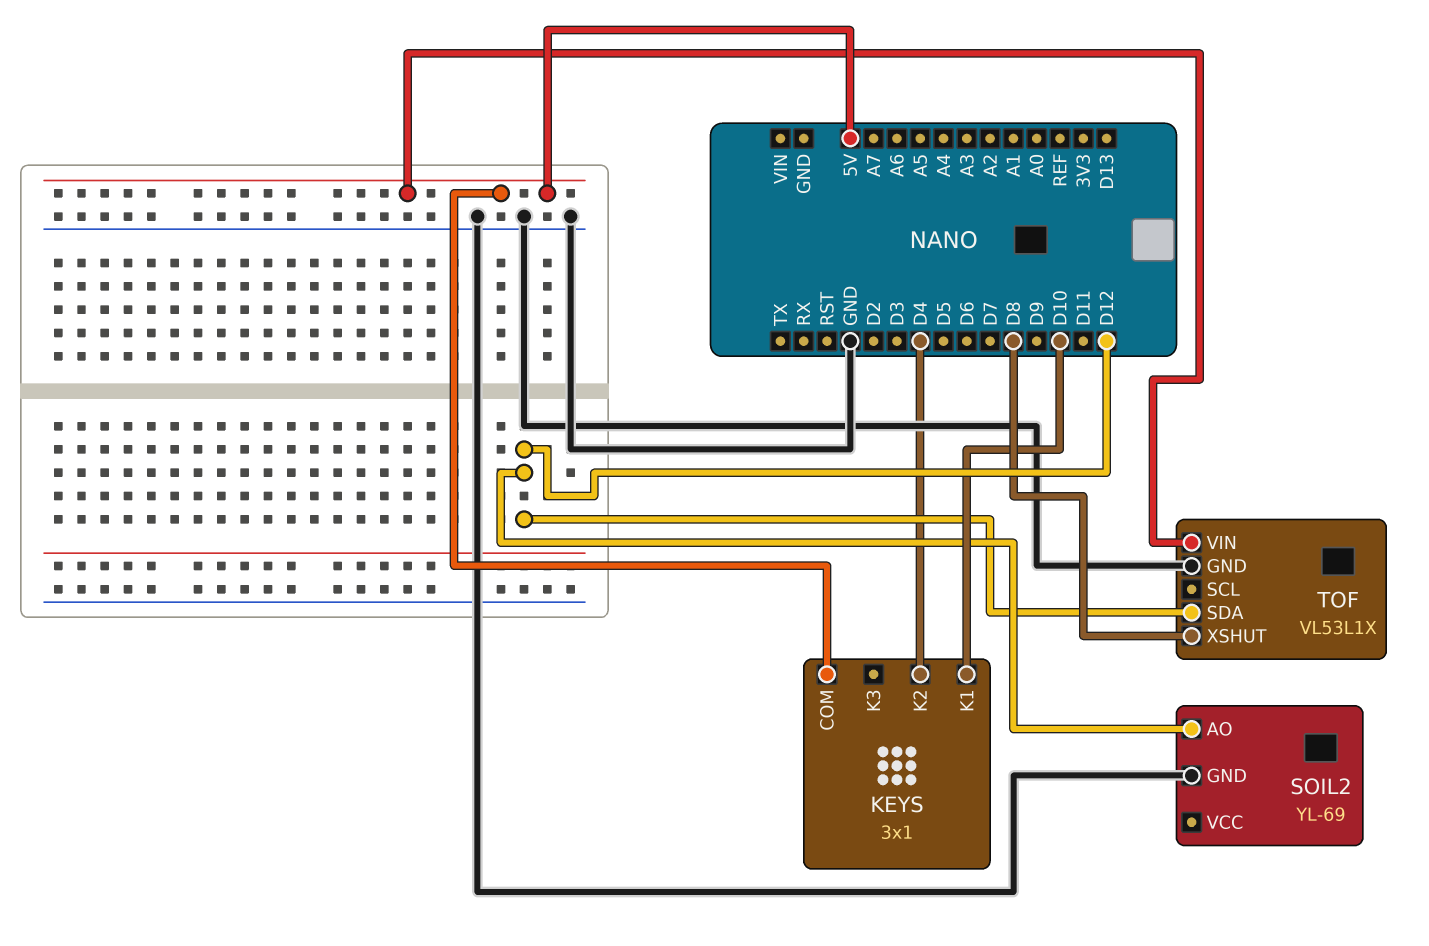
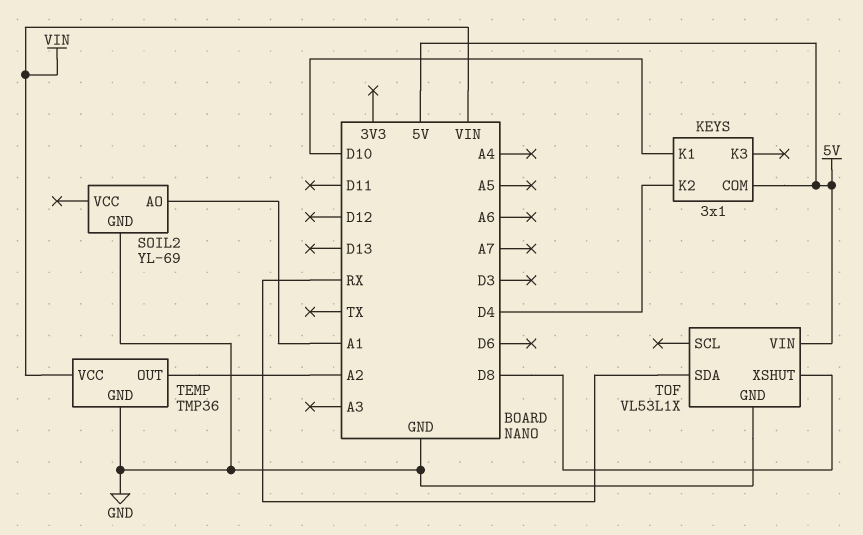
SOIL2 pin AO: D12 -> A1
TEMP: none -> TMP36
TEMP pin GND: none -> GND
TEMP pin OUT: none -> A2
TEMP pin VCC: none -> VIN
TOF pin SDA: D12 -> RX

